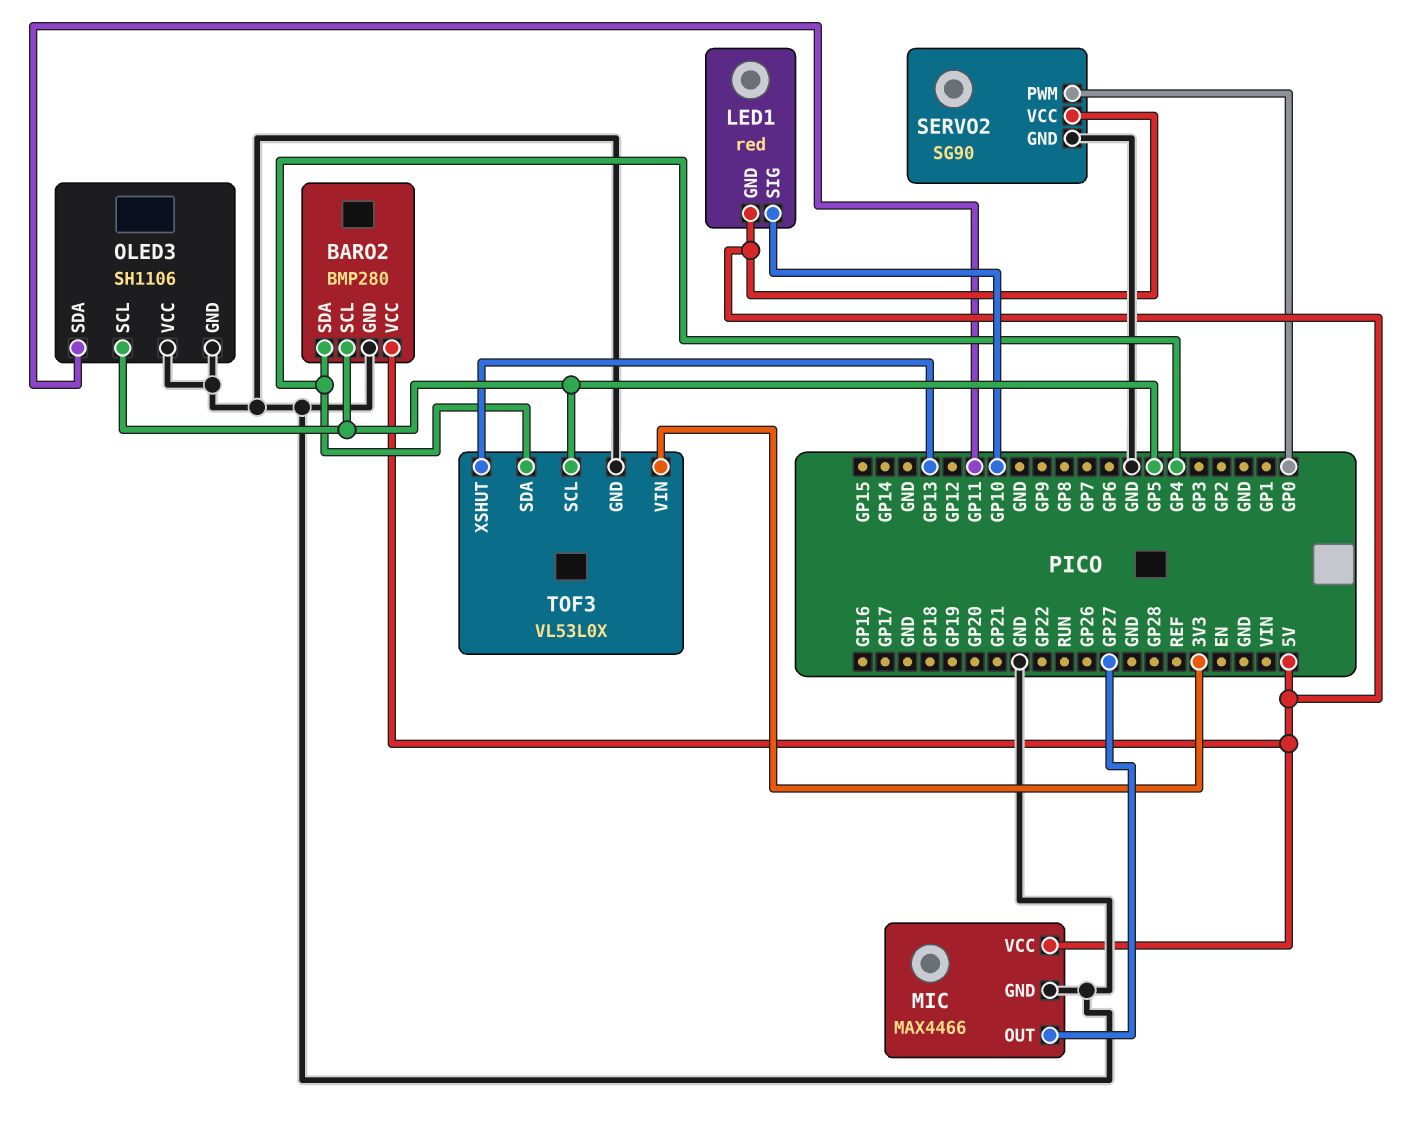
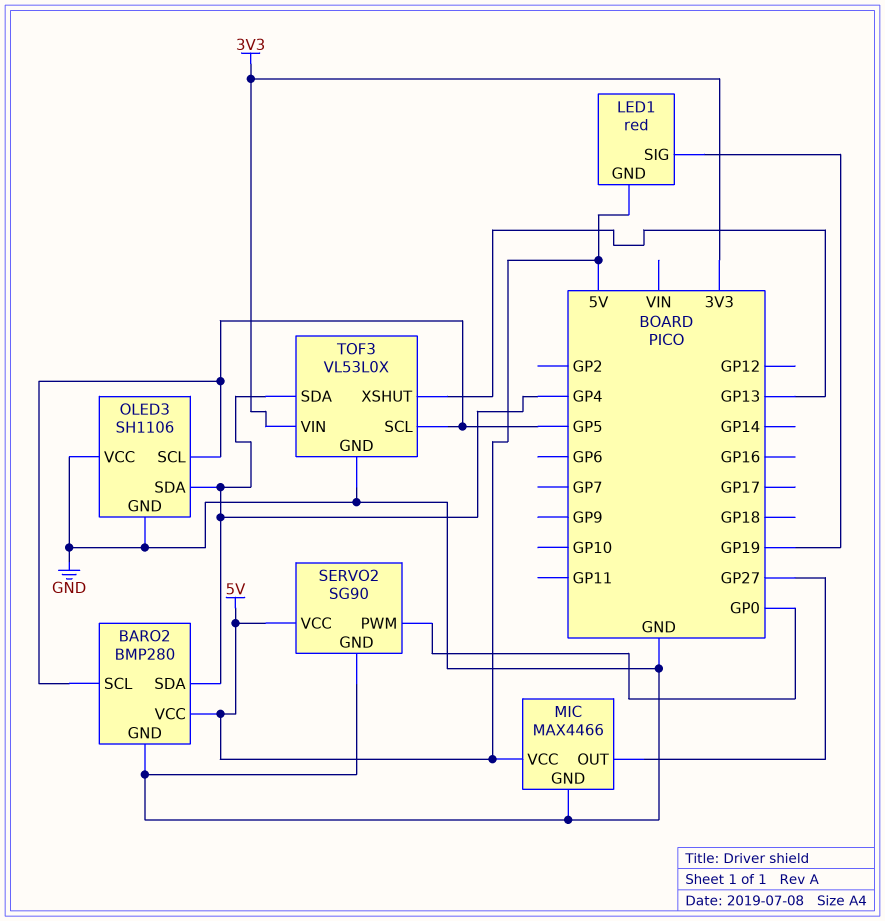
LED1 pin SIG: GP10 -> GP19
OLED3 pin SDA: GP11 -> GP4

